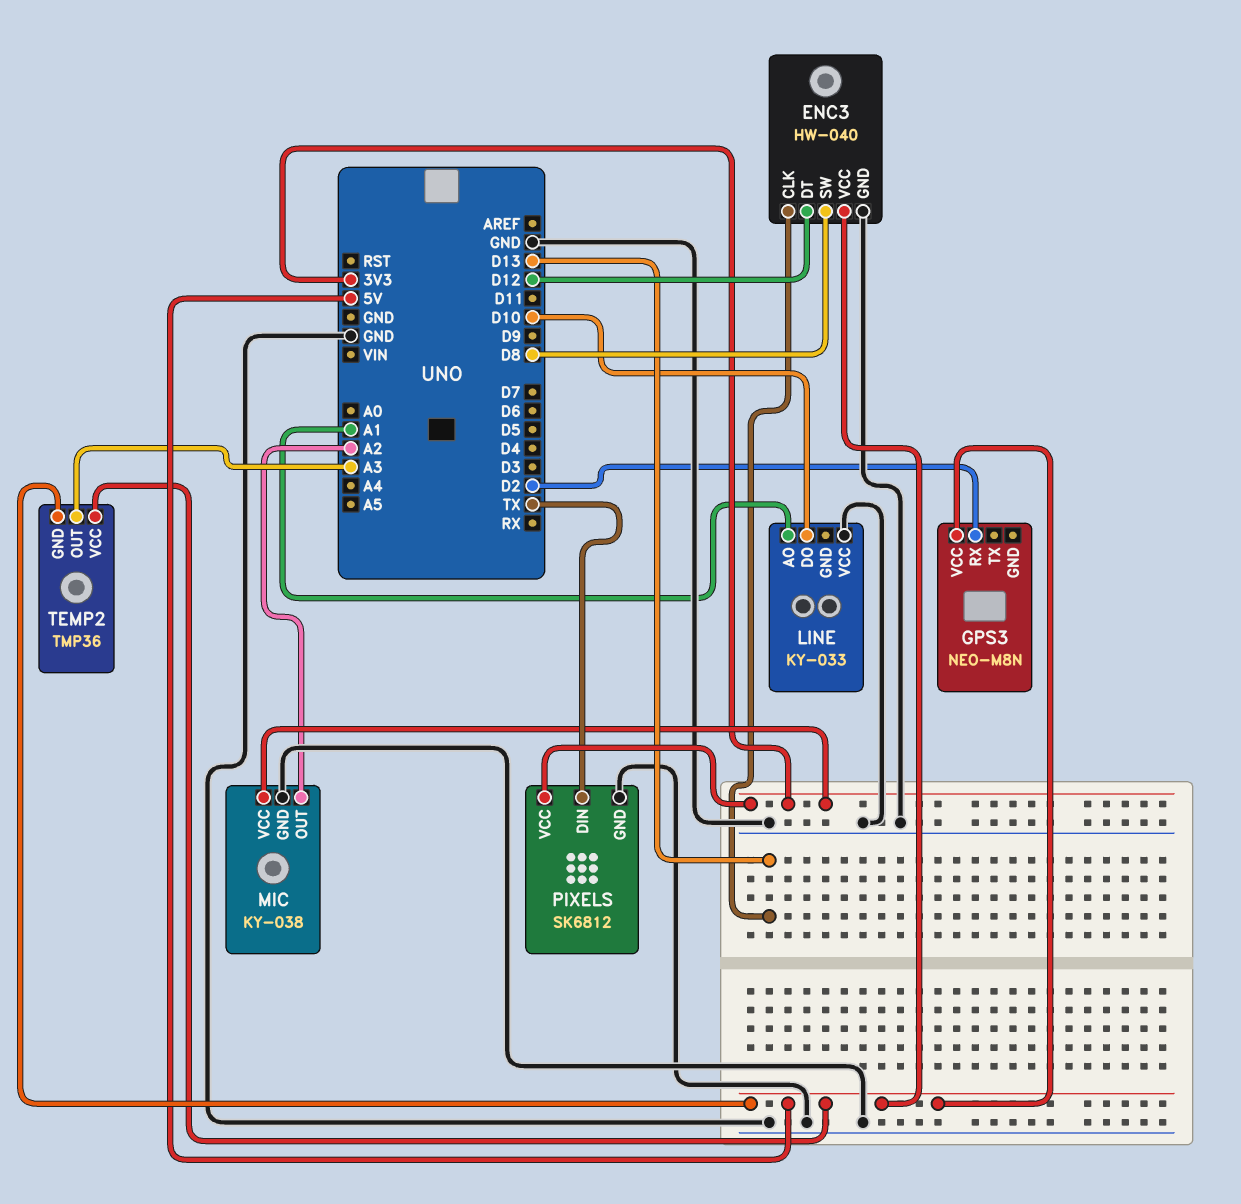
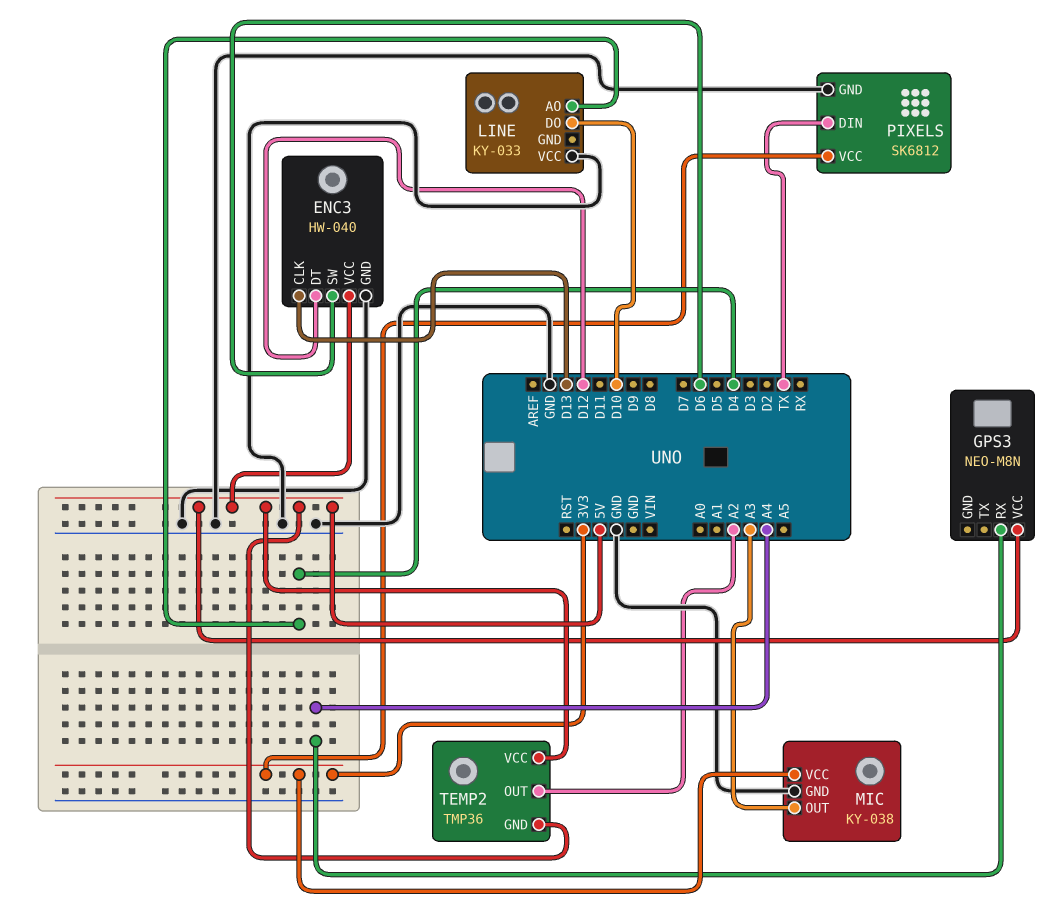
ENC3 pin SW: D8 -> D6
GPS3 pin RX: D2 -> A4
LINE pin AO: A1 -> D4
MIC pin OUT: A2 -> A3
TEMP2 pin OUT: A3 -> A2

